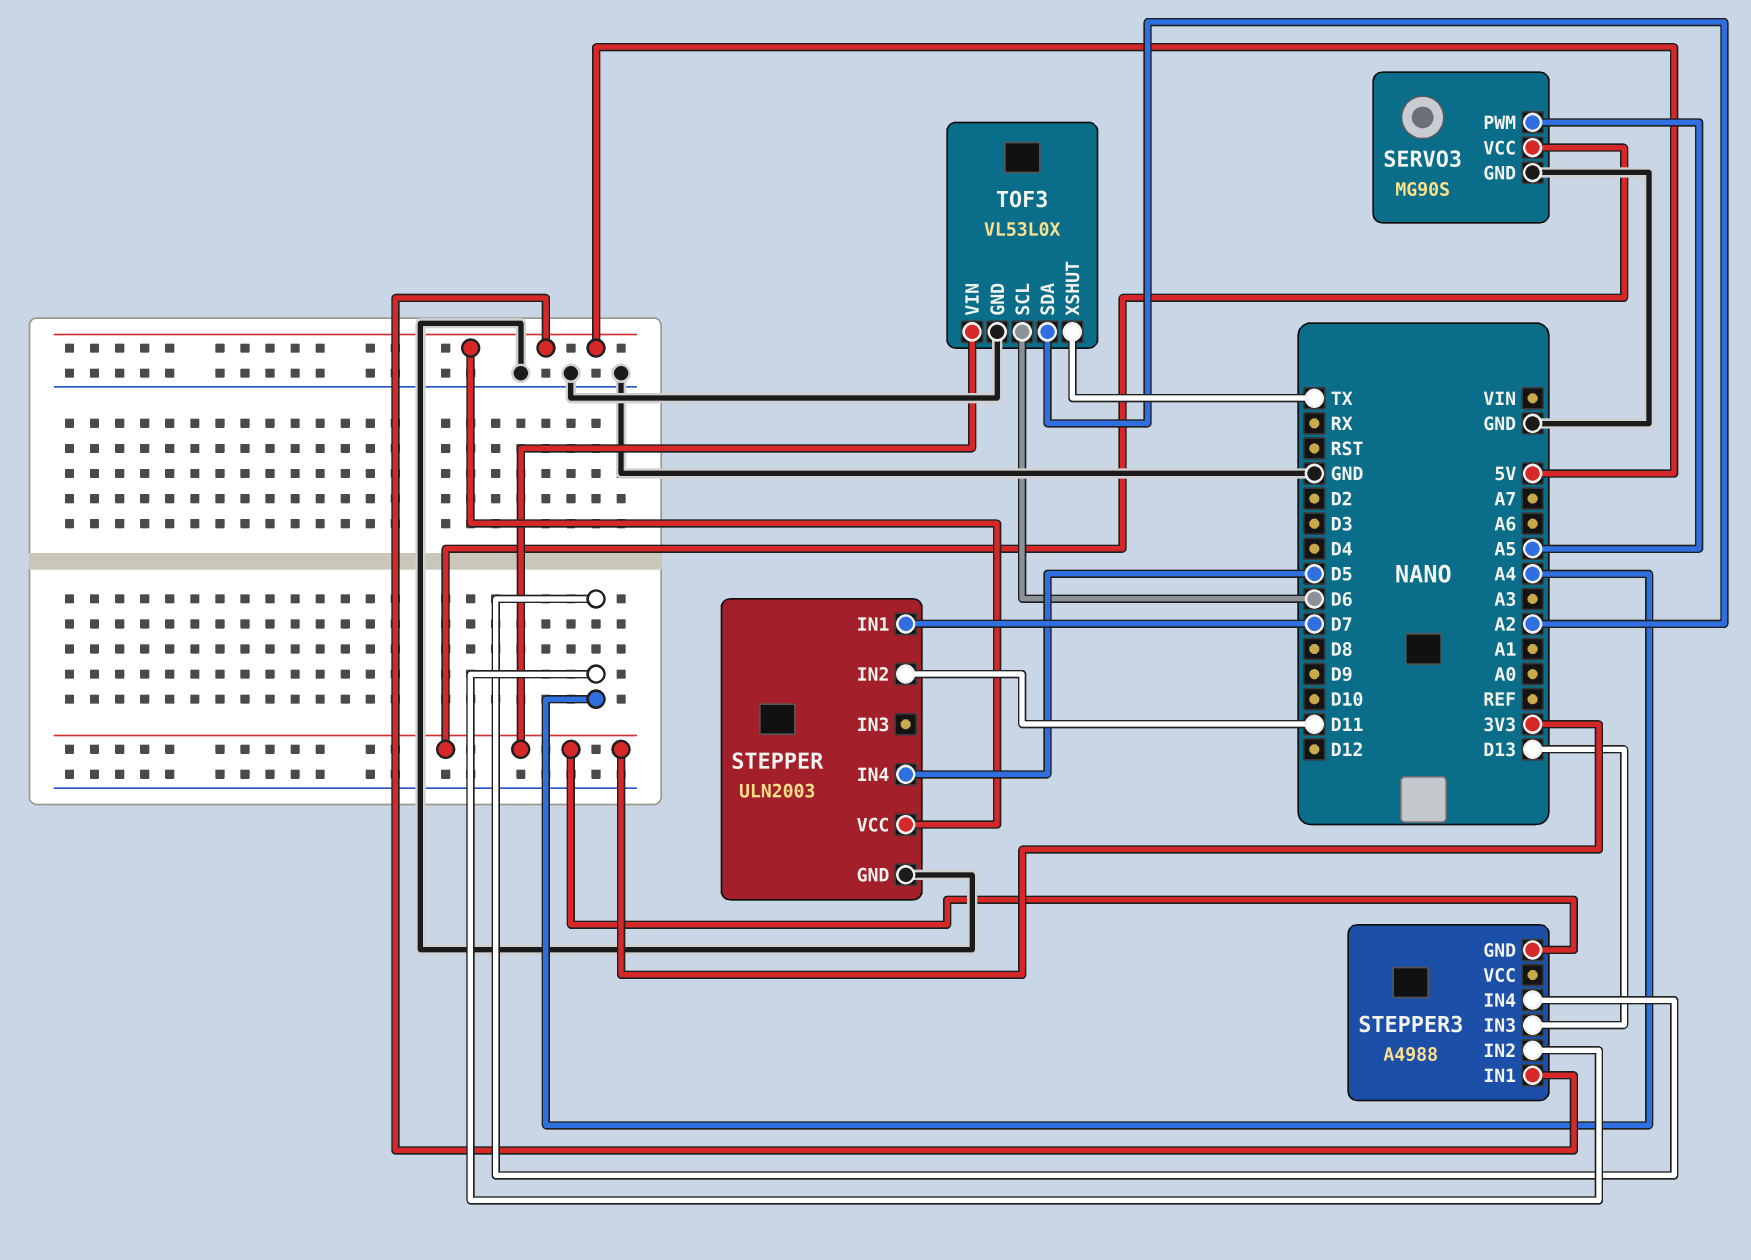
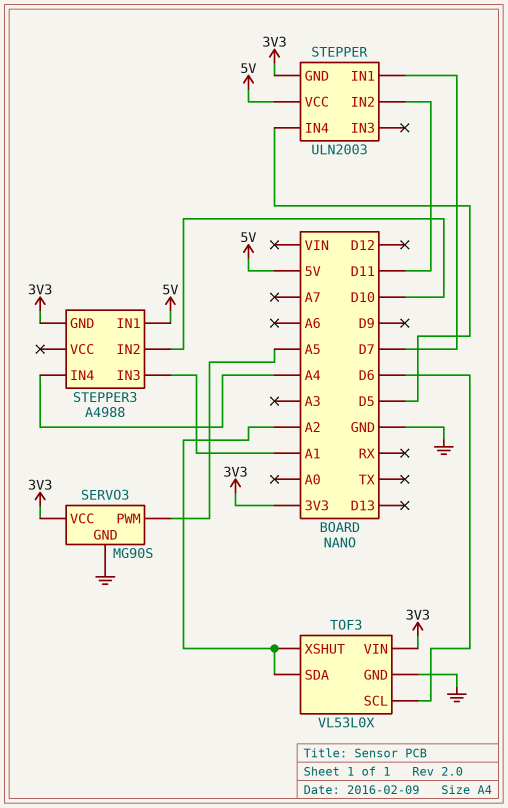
STEPPER pin GND: GND -> 3V3
STEPPER3 pin IN2: A4 -> D10
STEPPER3 pin IN3: D13 -> A1
TOF3 pin XSHUT: TX -> A2

